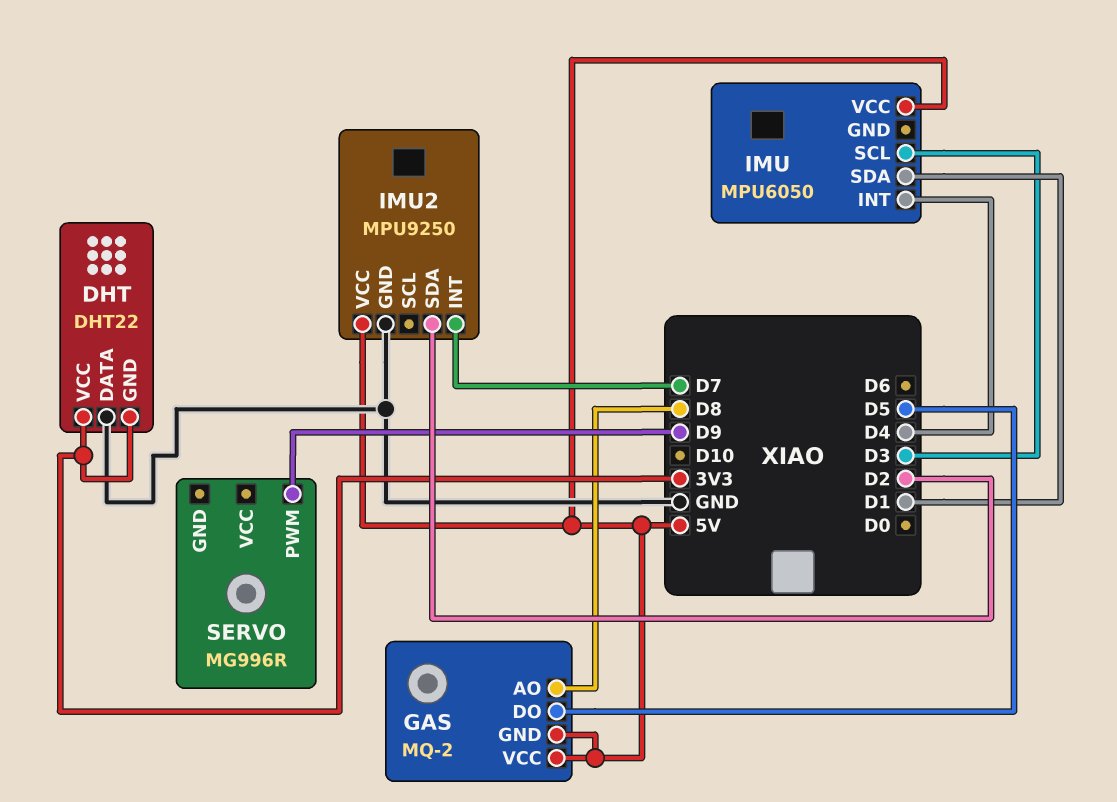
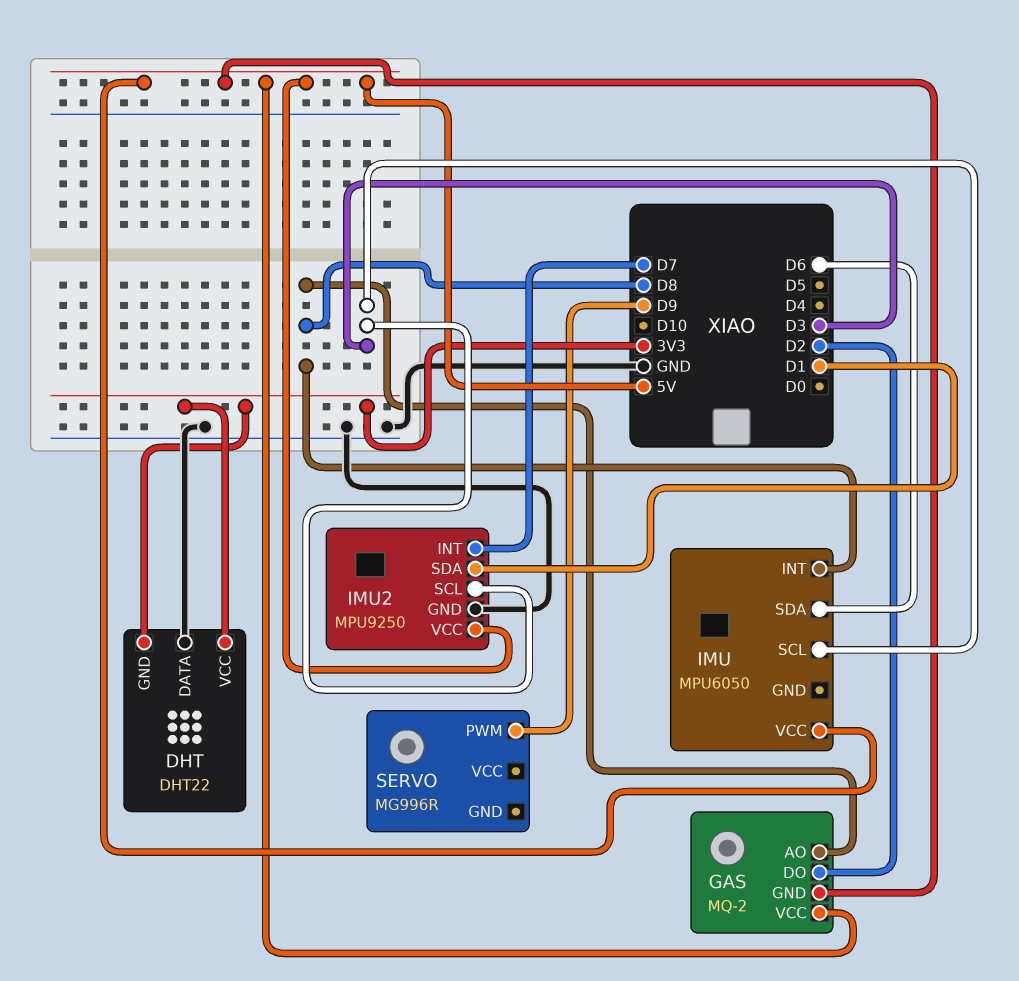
GAS pin DO: D5 -> D2
IMU pin INT: D4 -> D8
IMU pin SDA: D1 -> D6
IMU2 pin SCL: none -> D3
IMU2 pin SDA: D2 -> D1

